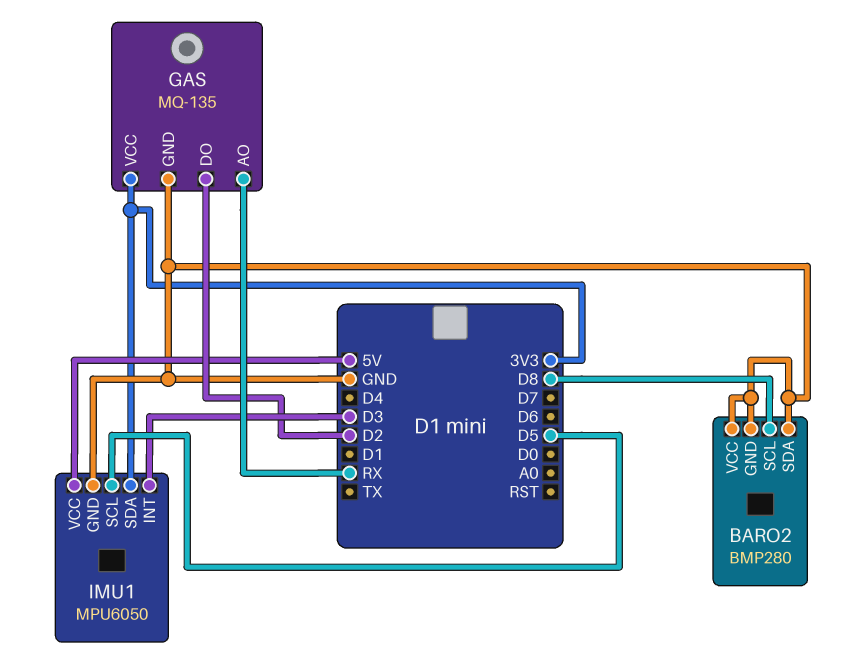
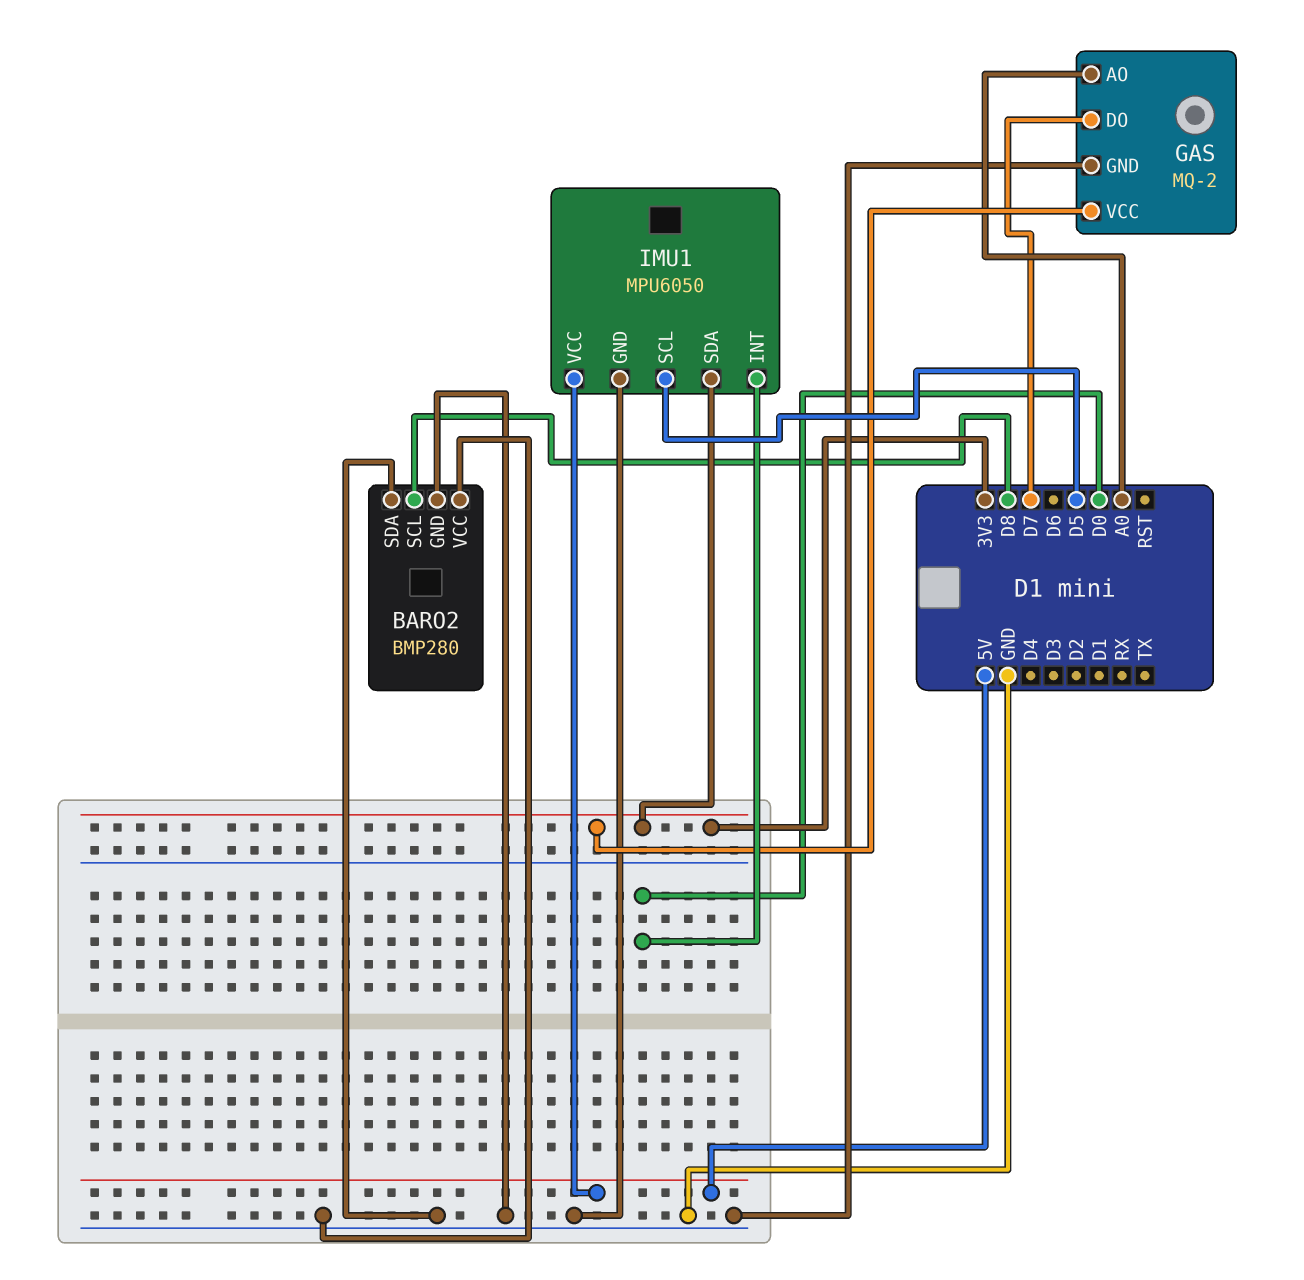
GAS: MQ-135 -> MQ-2
GAS pin AO: RX -> A0
GAS pin DO: D2 -> D7
IMU1 pin INT: D3 -> D0

